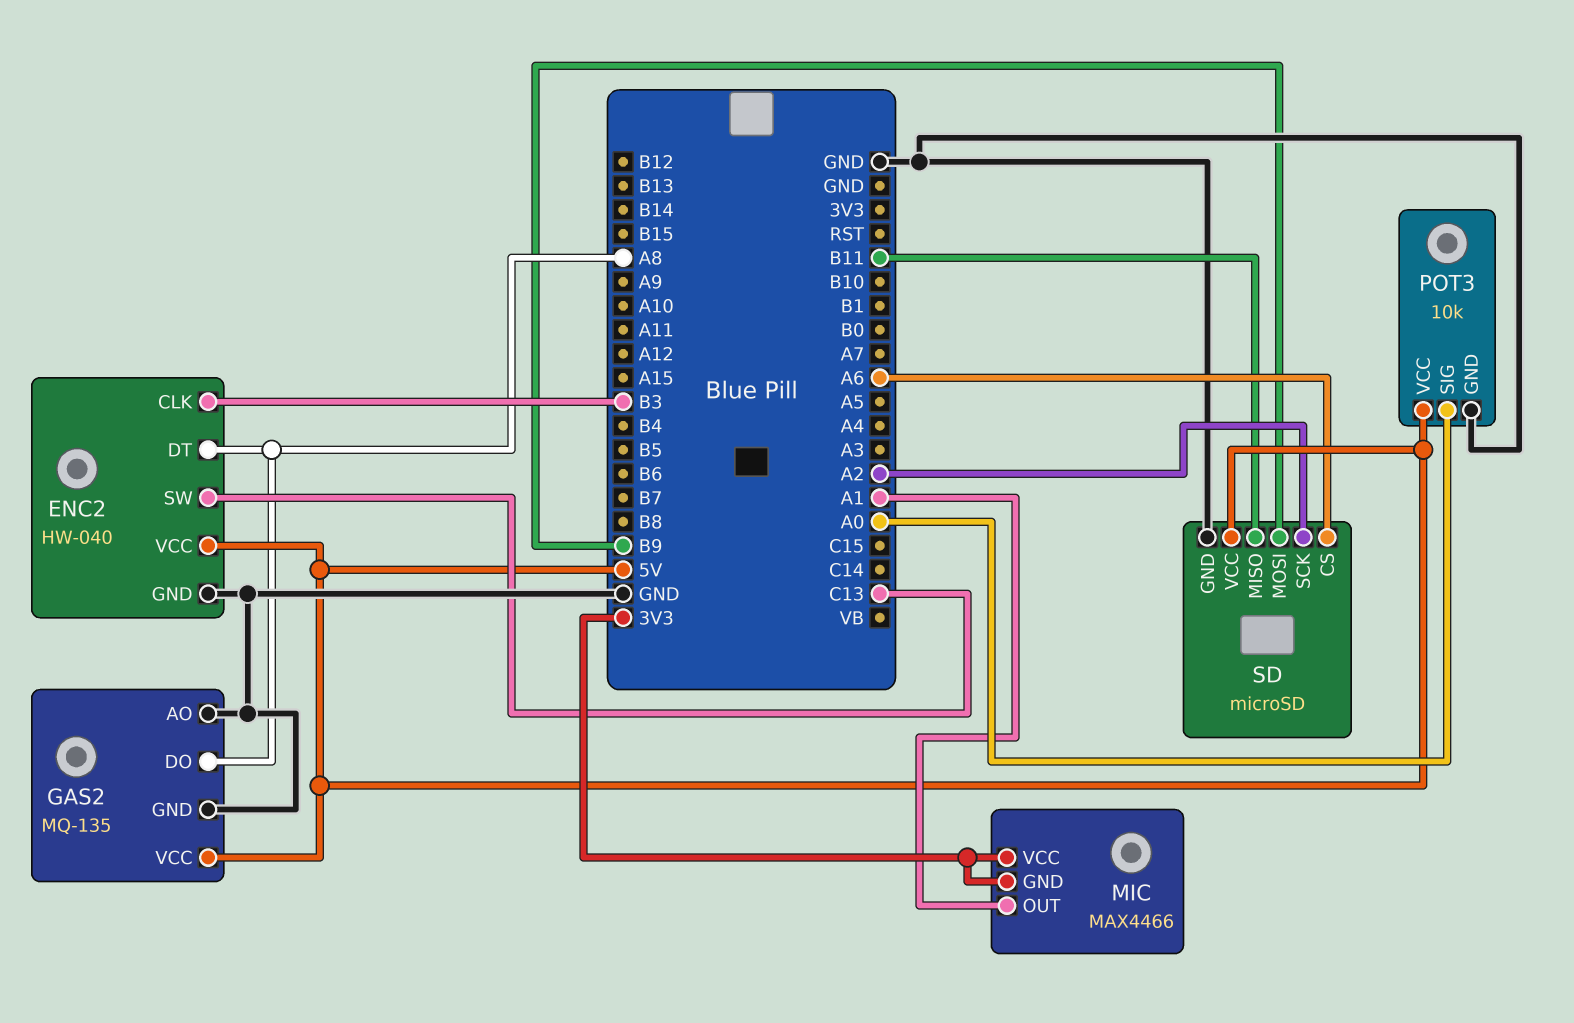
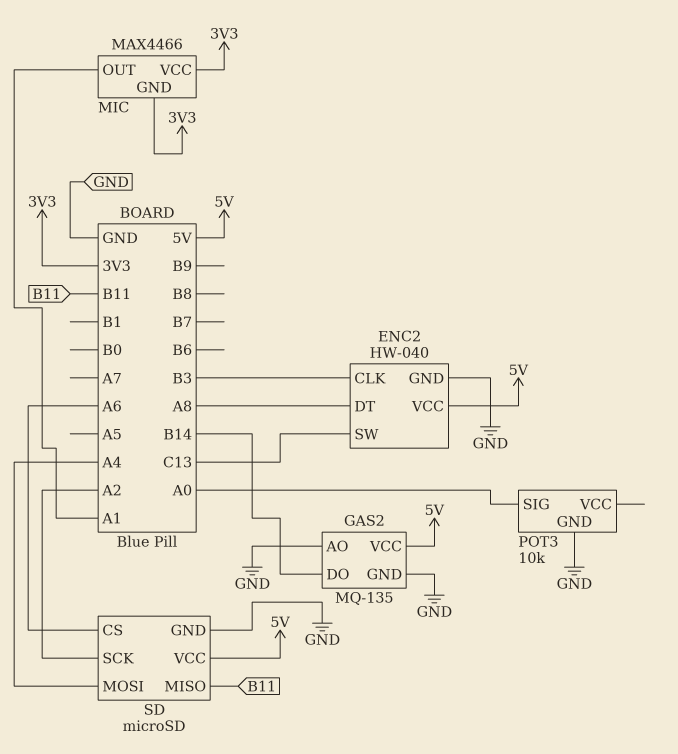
GAS2 pin DO: A8 -> B14
POT3 pin VCC: 5V -> none
SD pin MOSI: B9 -> A4

